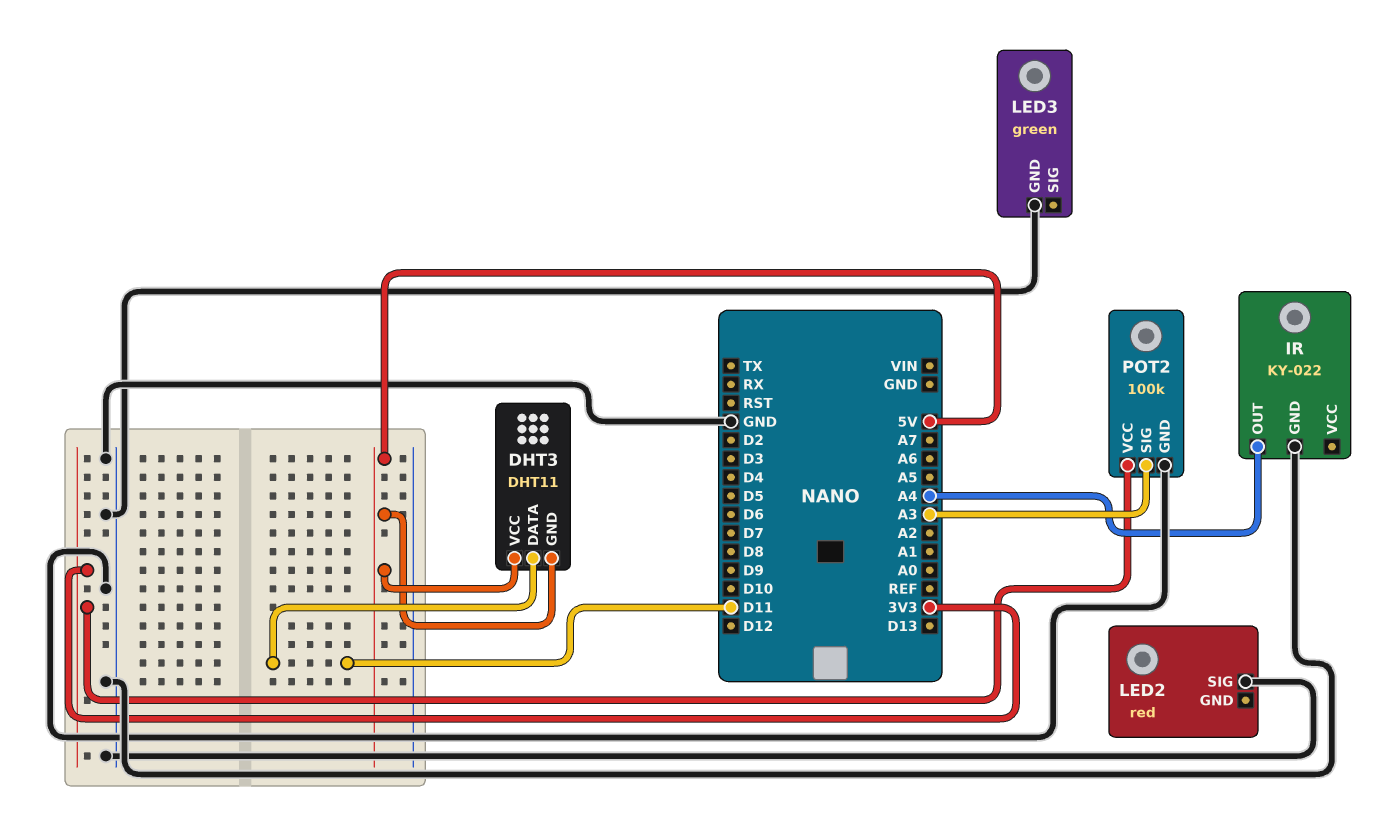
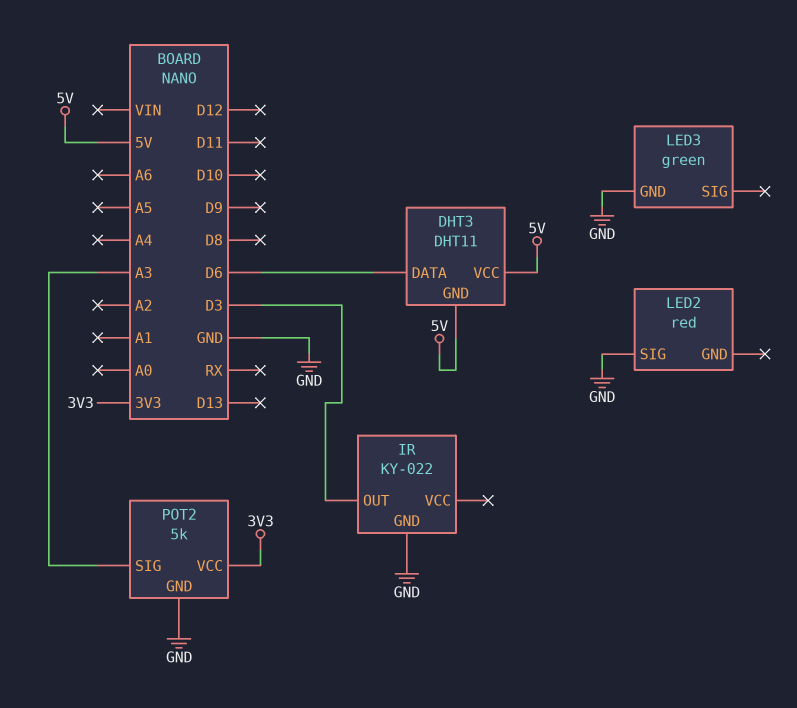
DHT3 pin DATA: D11 -> D6
IR pin OUT: A4 -> D3
POT2: 100k -> 5k

